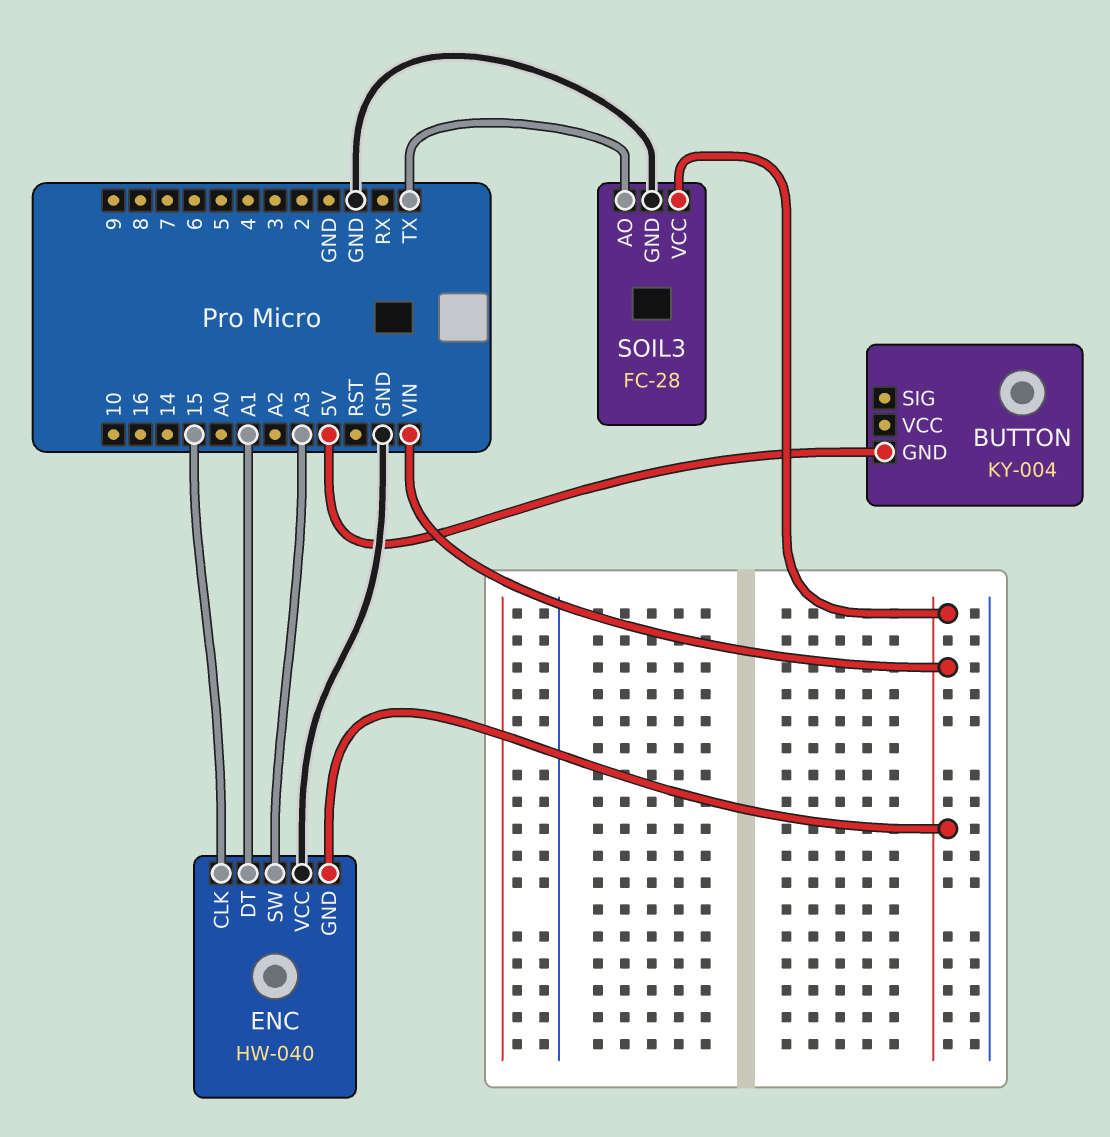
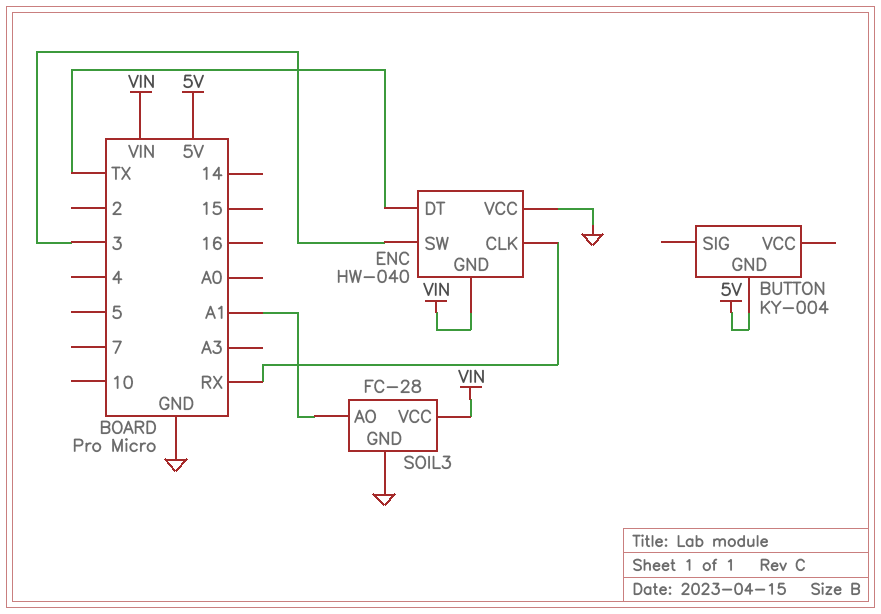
ENC pin CLK: 15 -> RX
ENC pin DT: A1 -> TX
ENC pin SW: A3 -> 3
SOIL3 pin AO: TX -> A1

